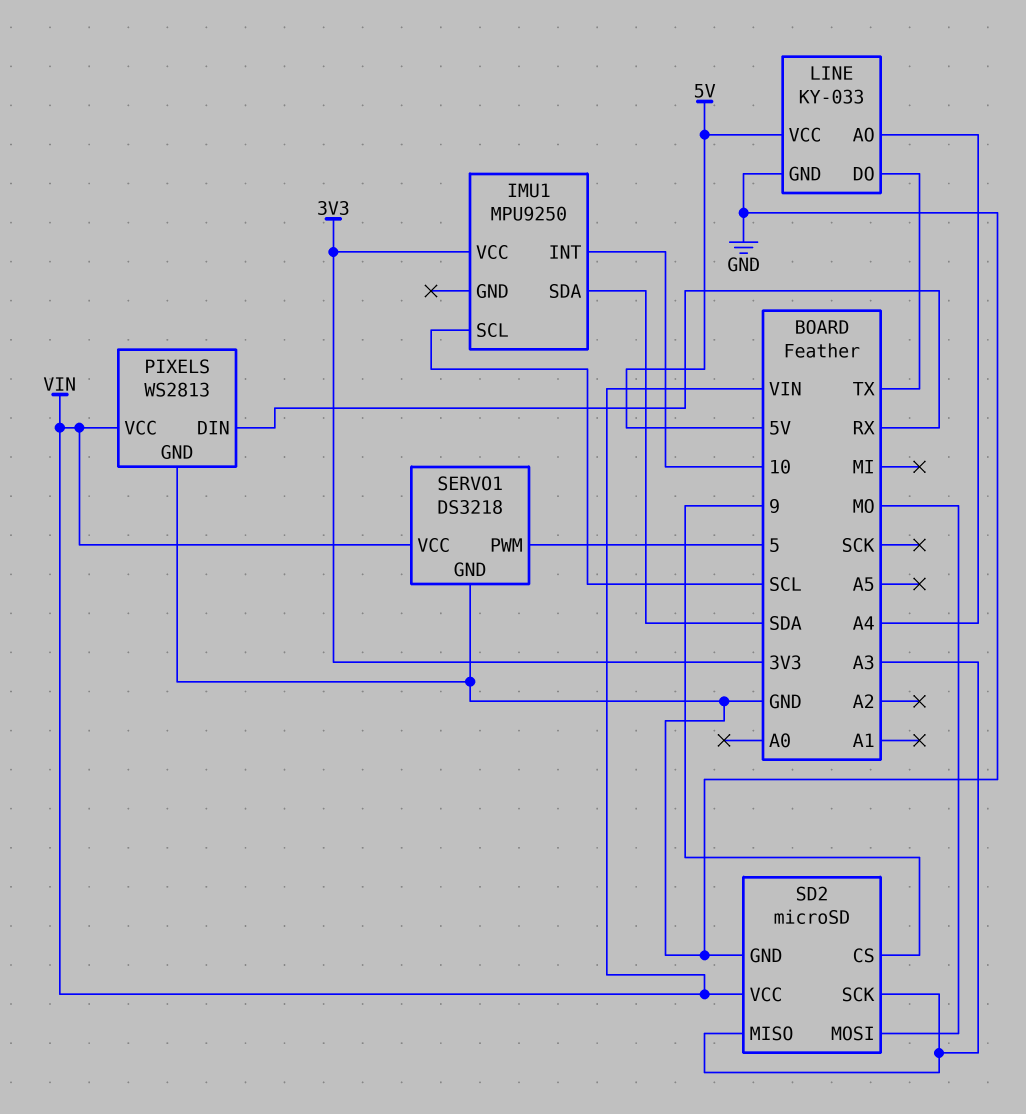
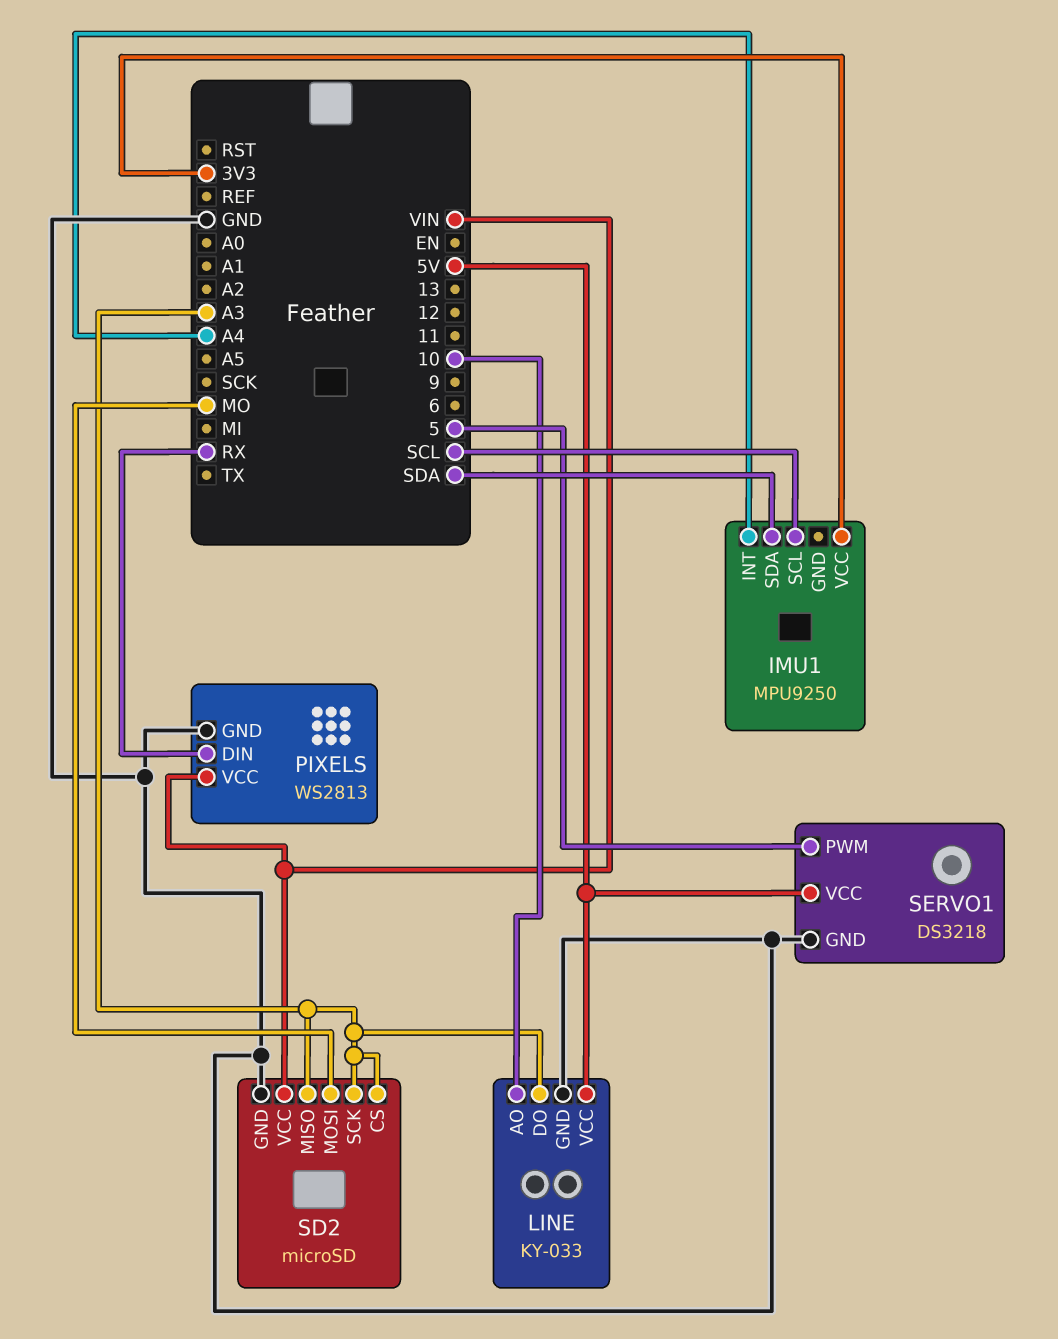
IMU1 pin INT: 10 -> A4
LINE pin AO: A4 -> 10
LINE pin DO: TX -> A3
SD2 pin CS: 9 -> A3
SERVO1 pin VCC: VIN -> 5V

